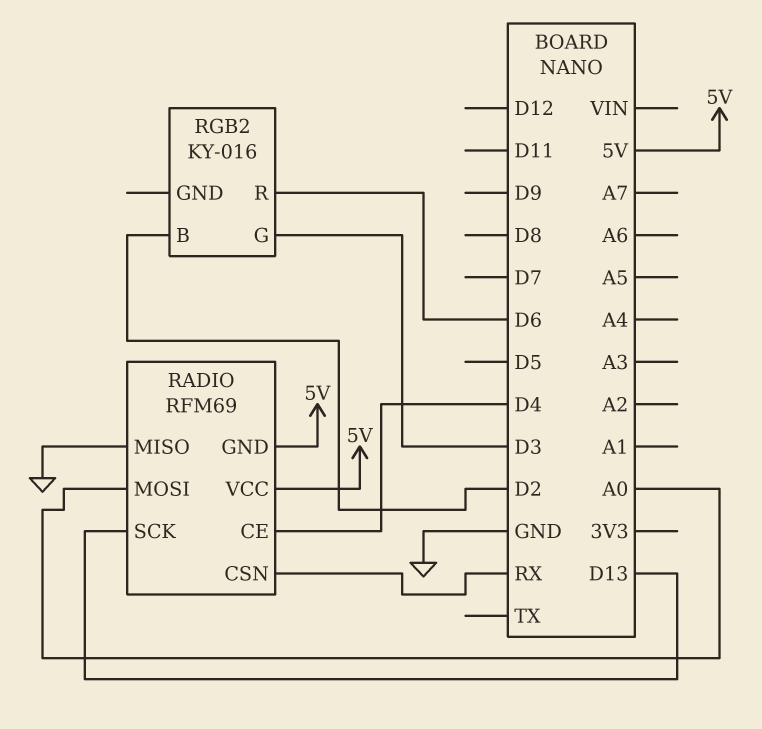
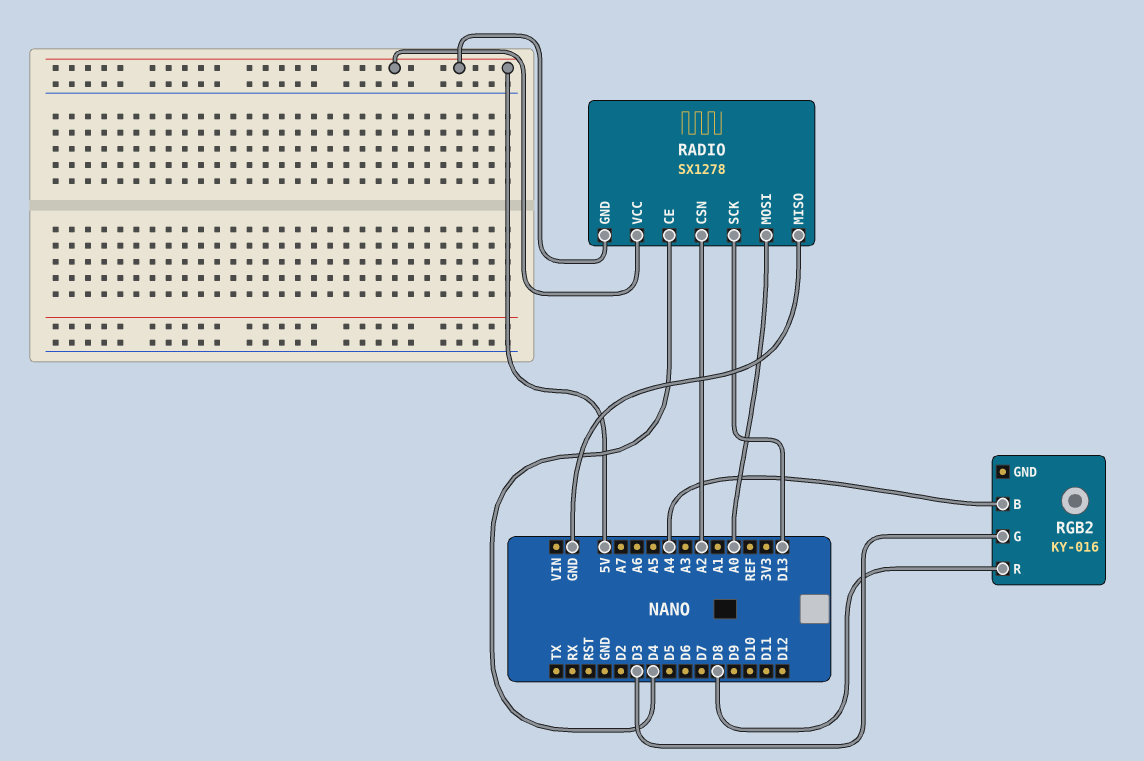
RADIO: RFM69 -> SX1278
RADIO pin CSN: RX -> A2
RGB2 pin B: D2 -> A4
RGB2 pin R: D6 -> D8

